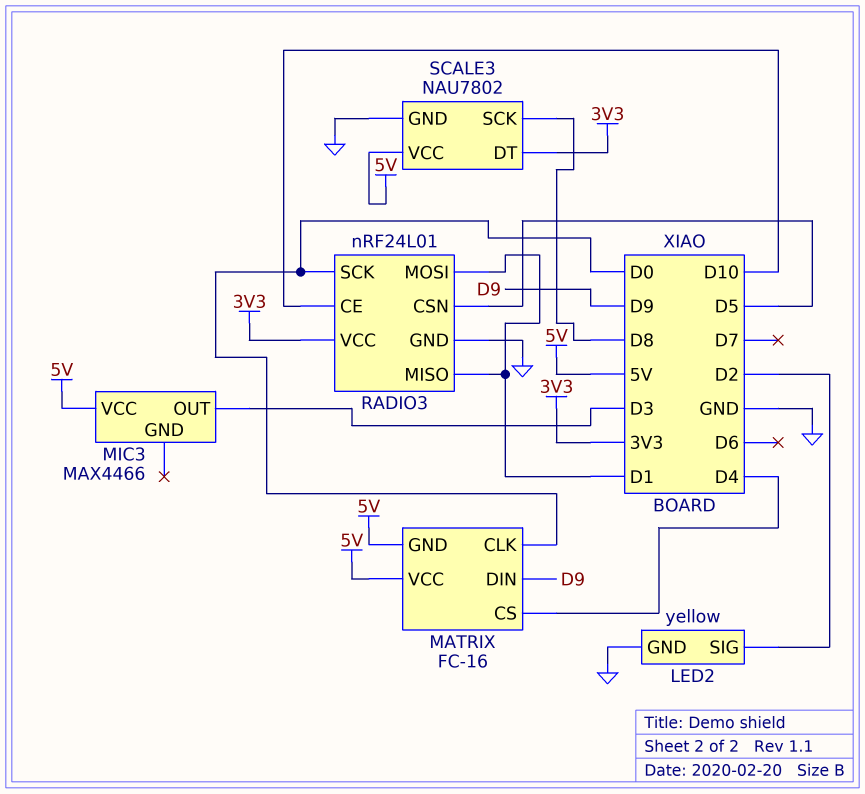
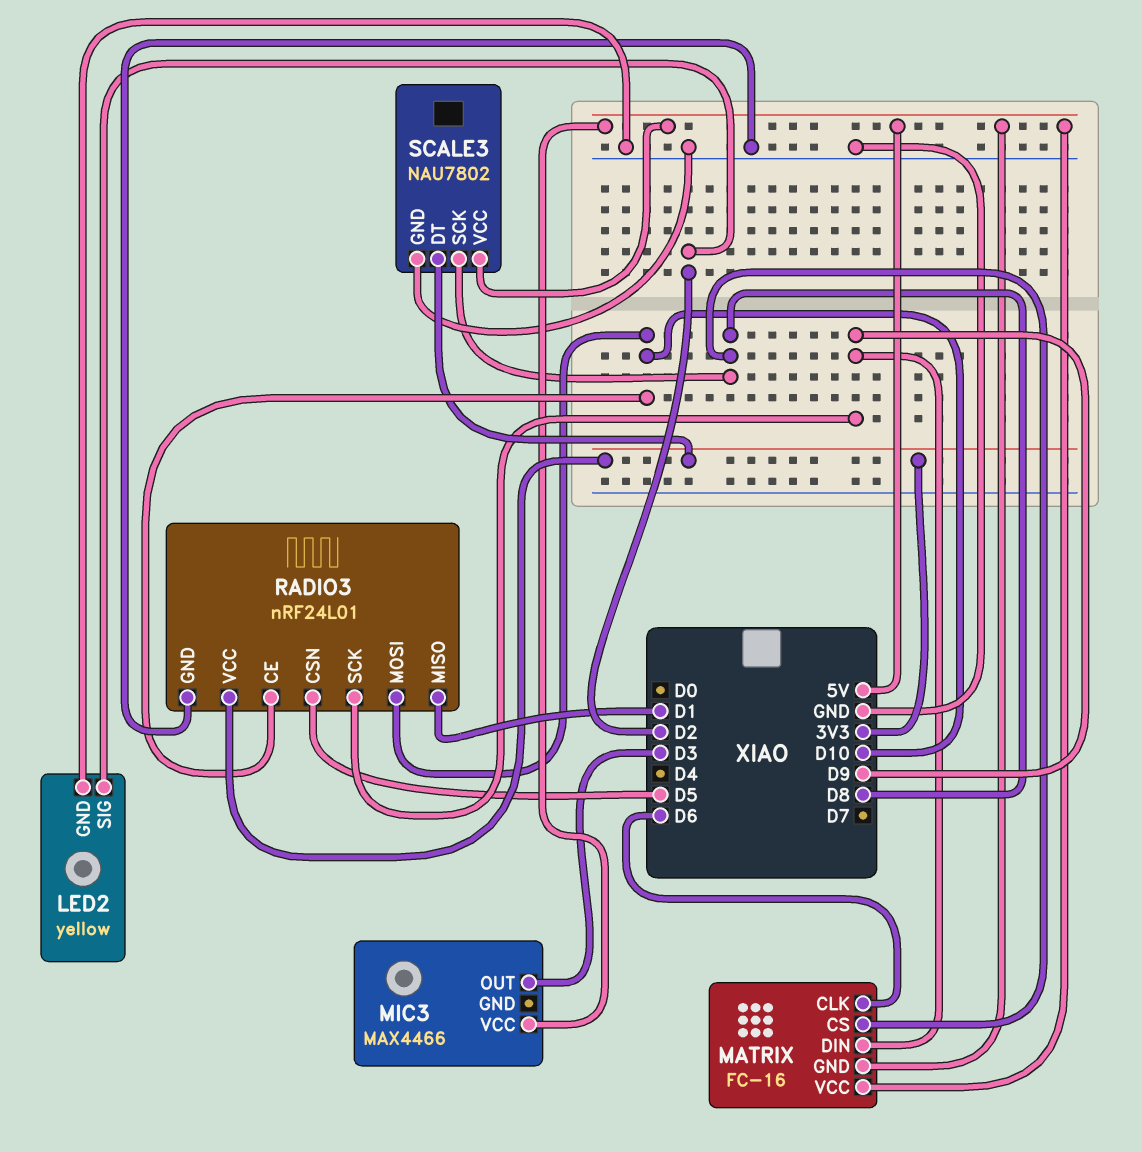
MATRIX pin CLK: D0 -> D6
MATRIX pin CS: D4 -> D8
RADIO3 pin MOSI: D1 -> D10
RADIO3 pin SCK: D0 -> D9

